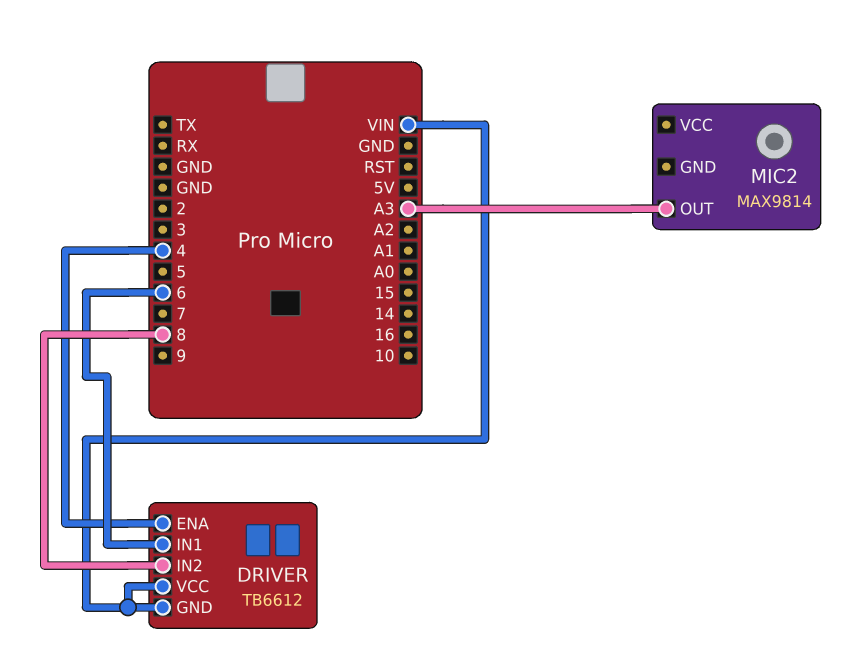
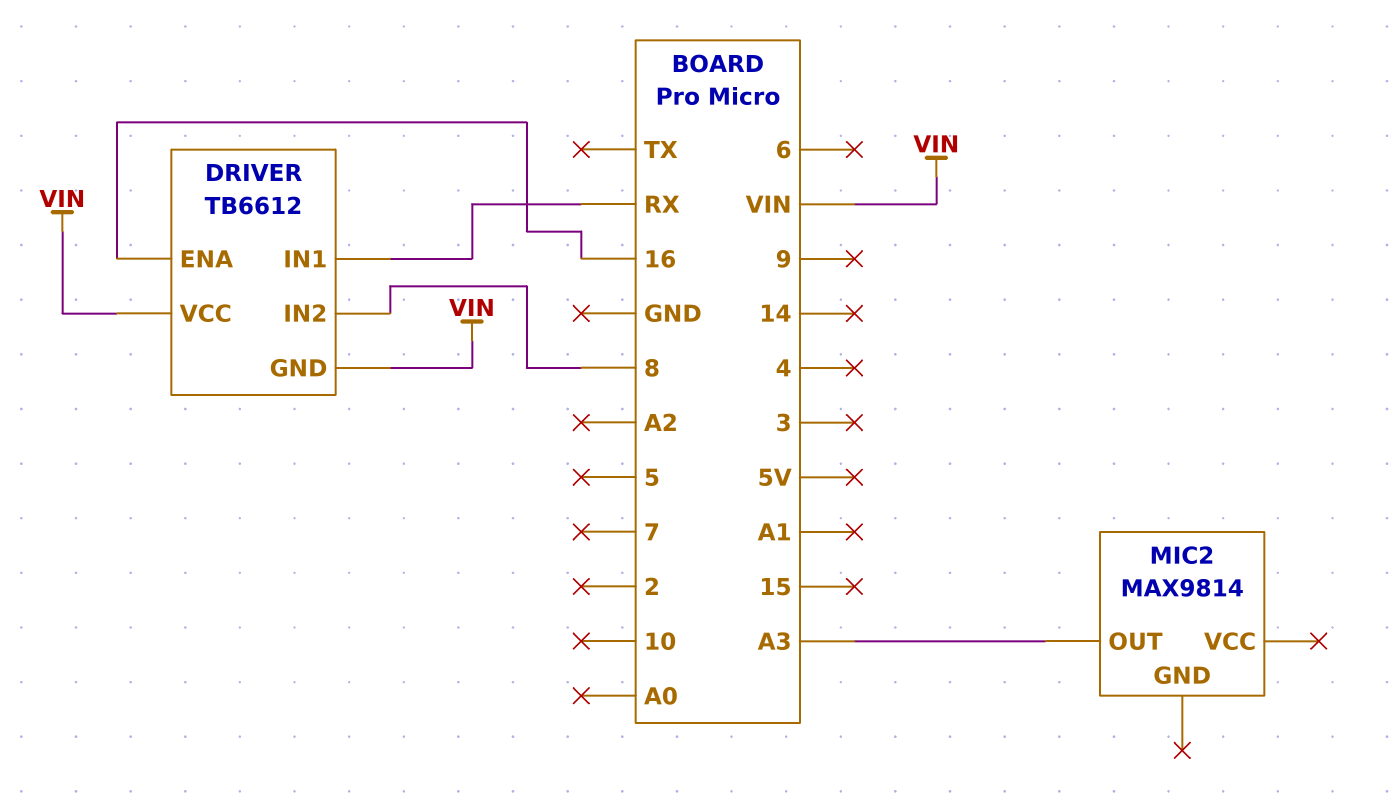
DRIVER pin ENA: 4 -> 16
DRIVER pin IN1: 6 -> RX

